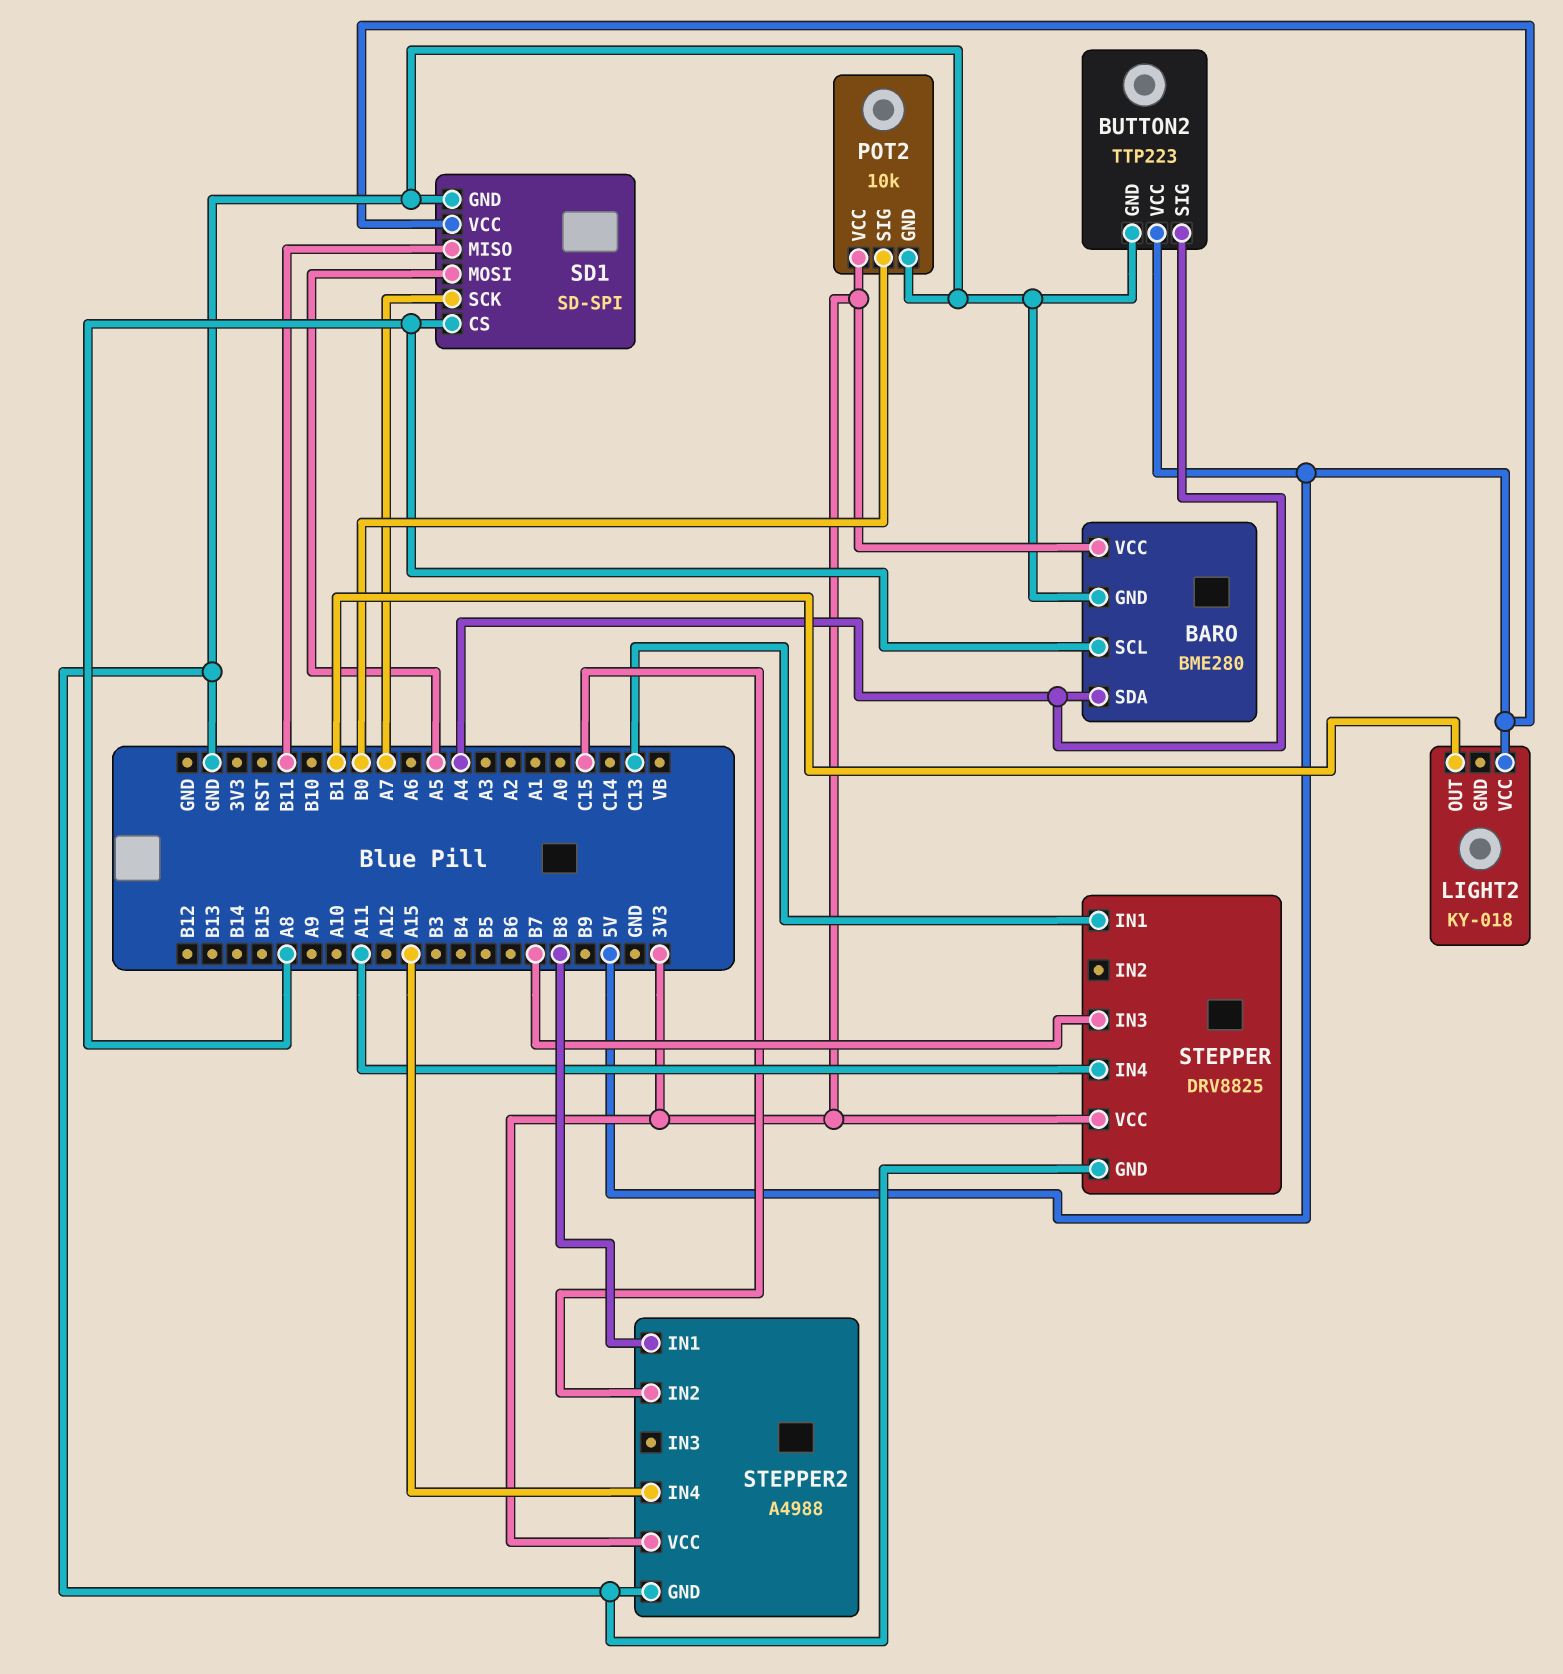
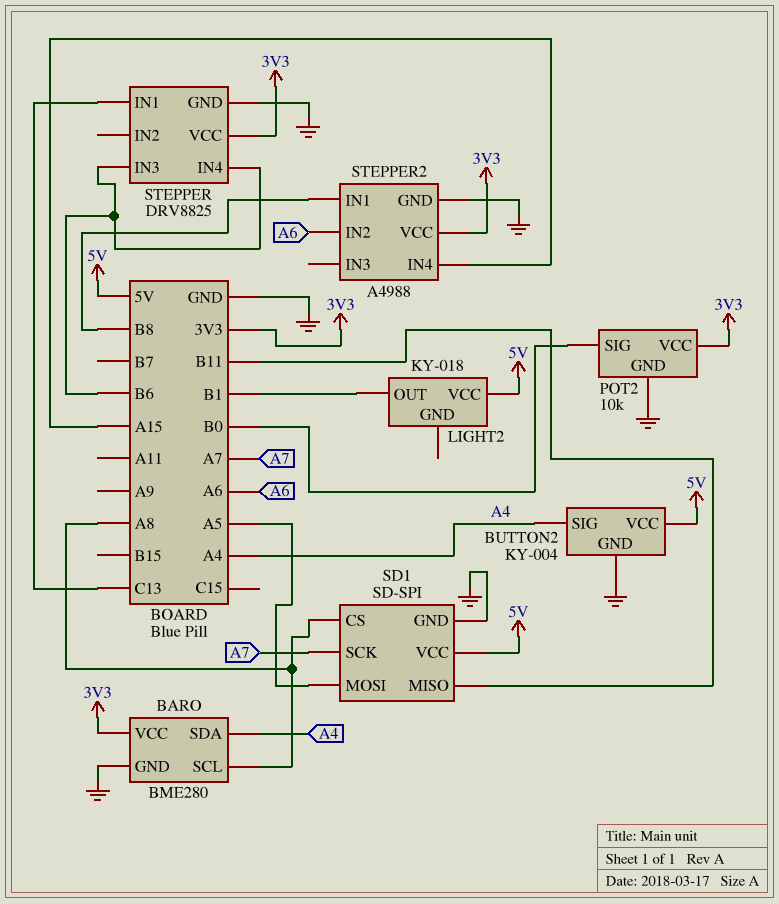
BUTTON2: TTP223 -> KY-004
STEPPER pin IN3: B7 -> B6
STEPPER pin IN4: A11 -> B6
STEPPER2 pin IN2: C15 -> A6

